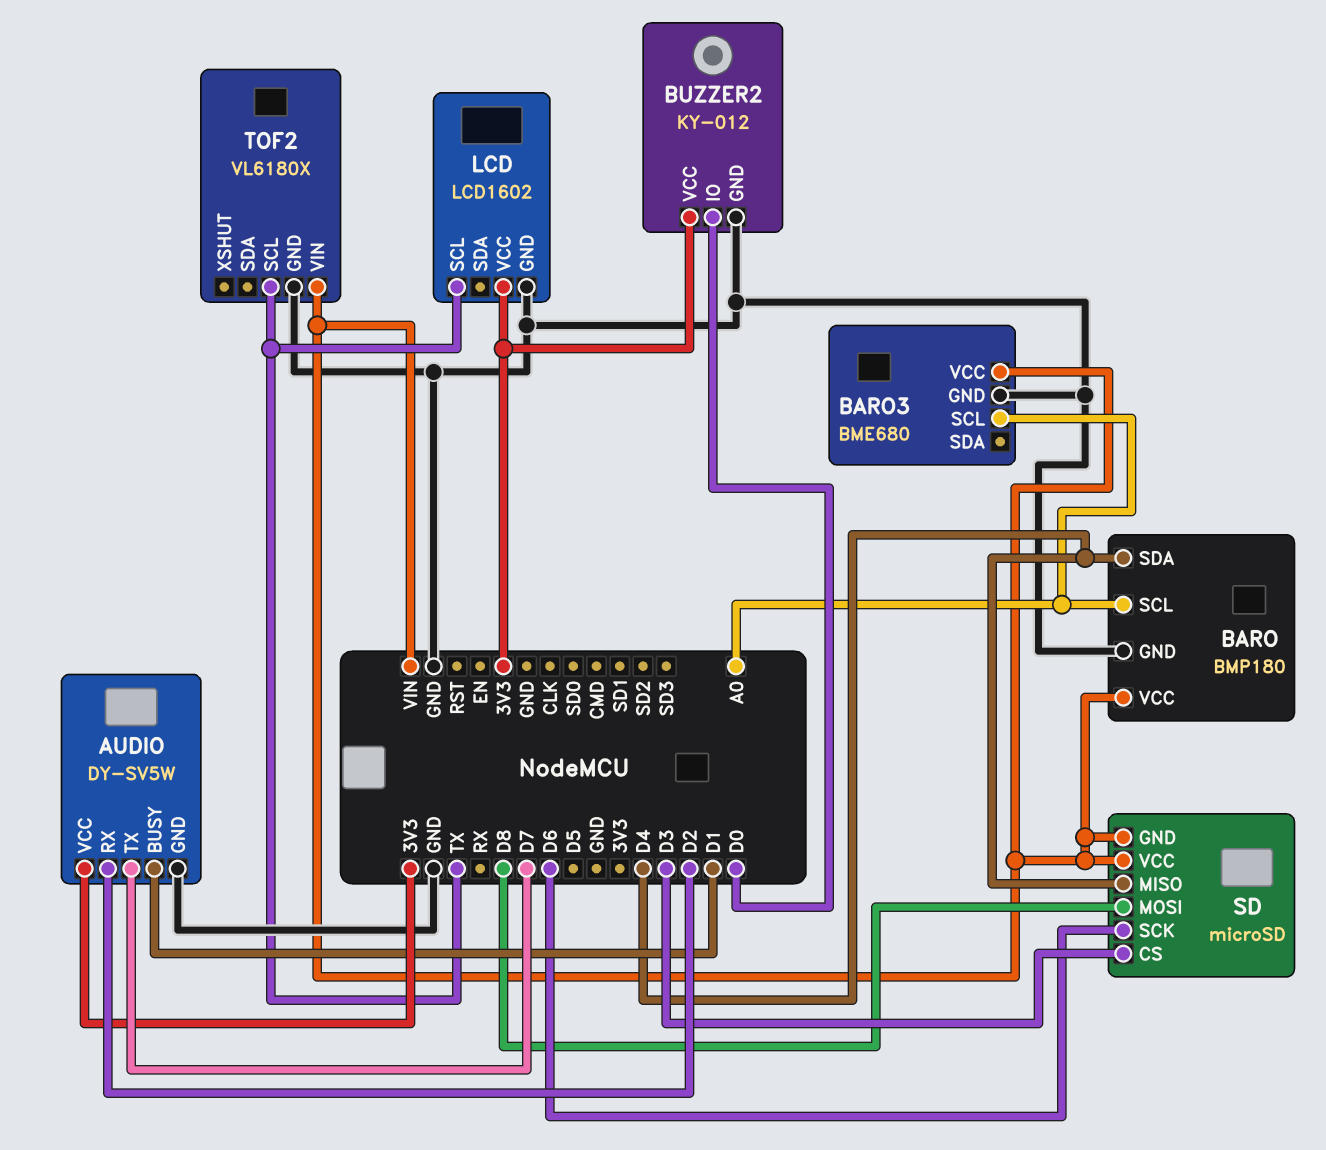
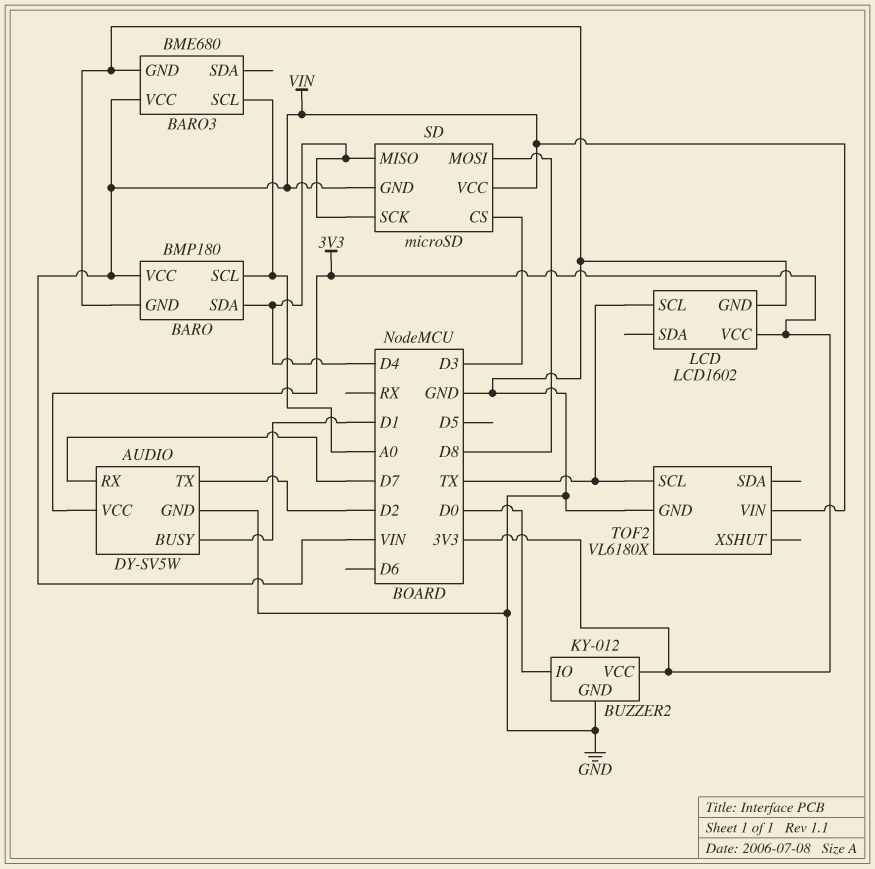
AUDIO pin RX: D2 -> D7
AUDIO pin TX: D7 -> D2
SD pin SCK: D6 -> D4

